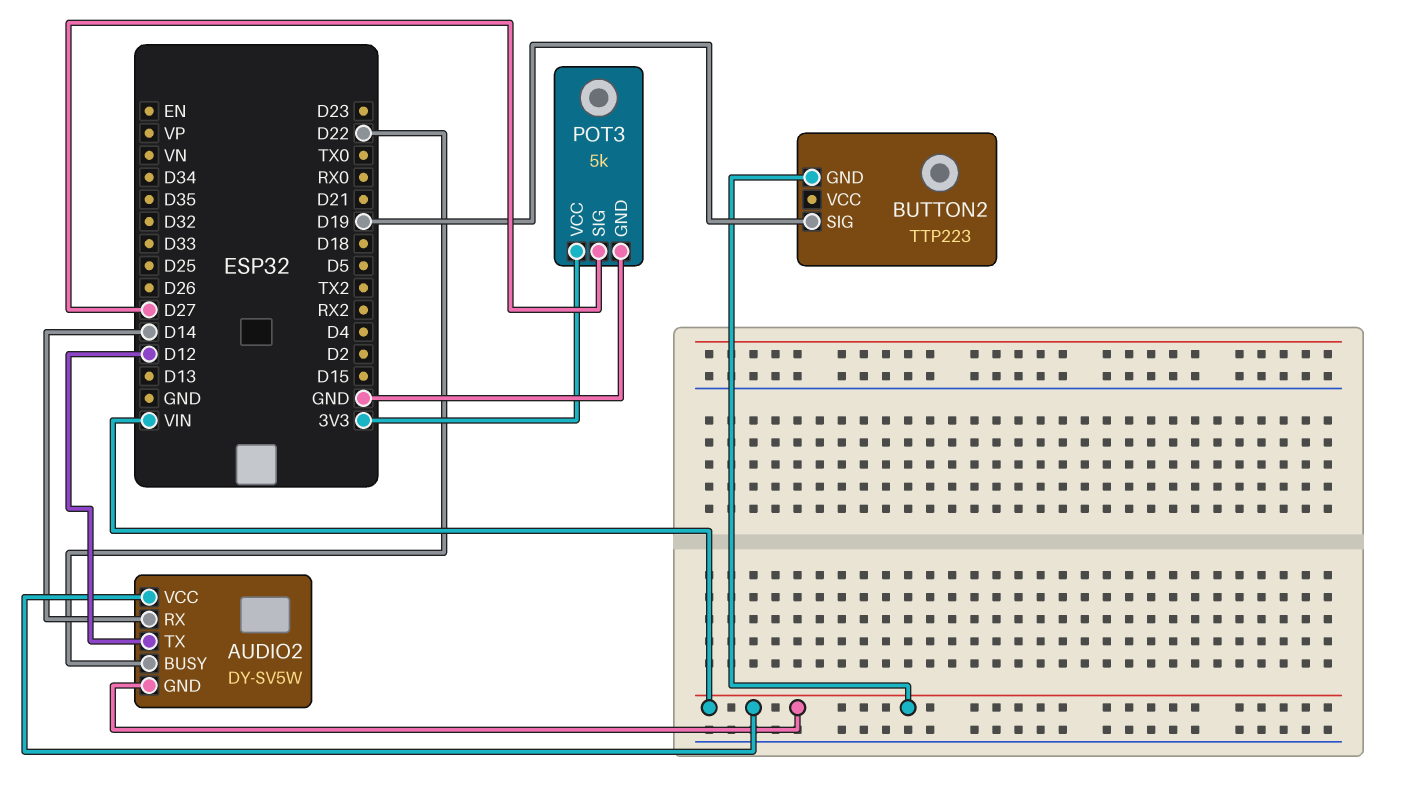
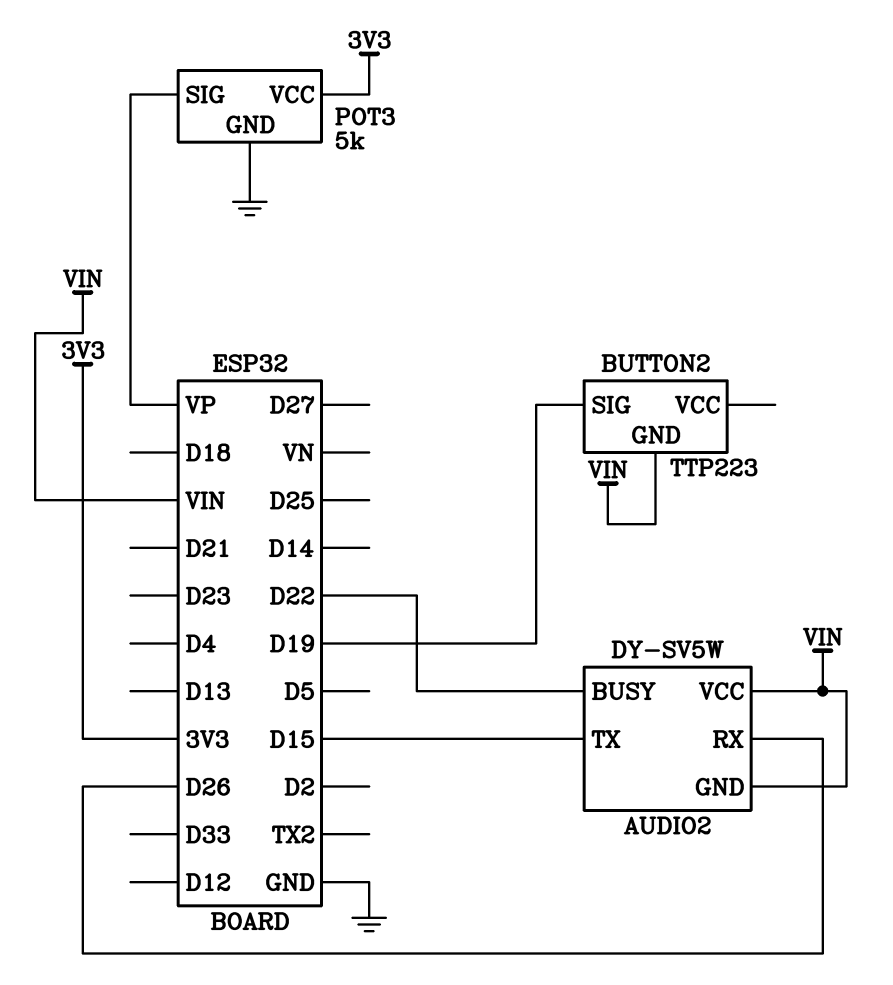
AUDIO2 pin RX: D14 -> D26
AUDIO2 pin TX: D12 -> D15
POT3 pin SIG: D27 -> VP

